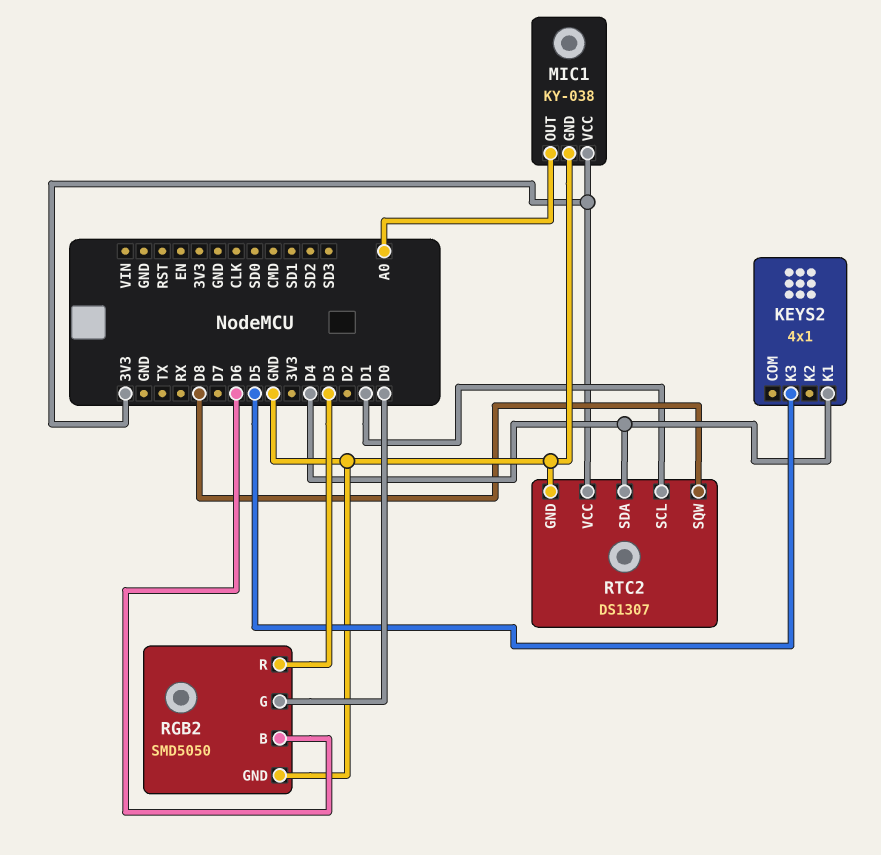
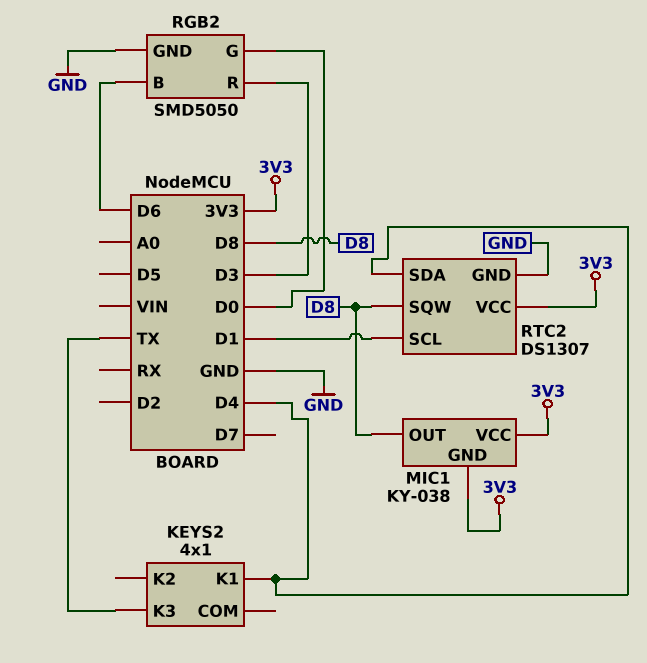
KEYS2 pin K3: D5 -> TX
MIC1 pin GND: GND -> 3V3
MIC1 pin OUT: A0 -> D8

